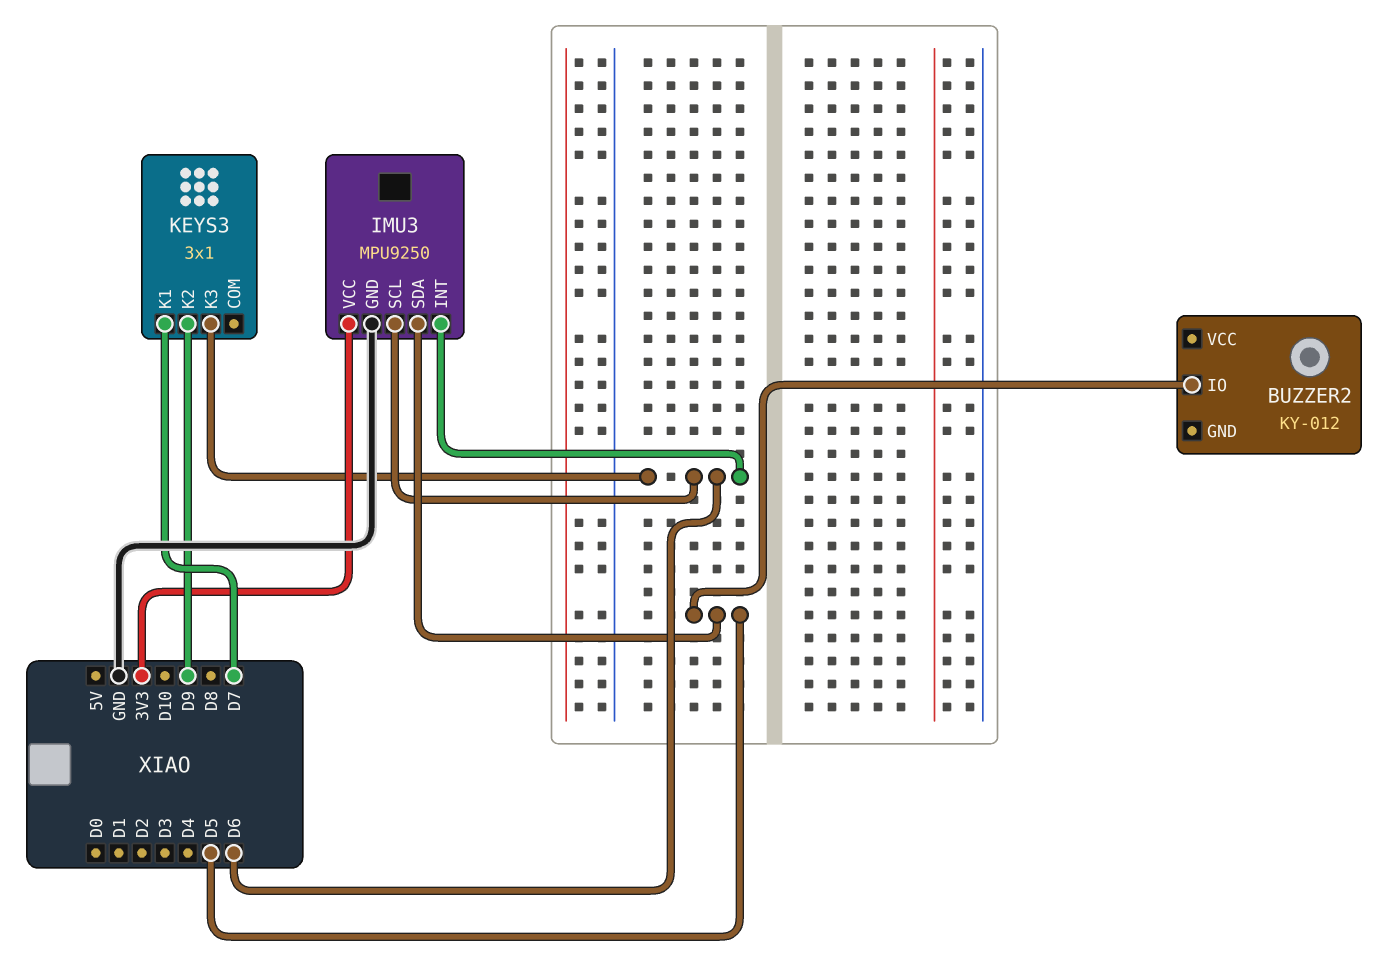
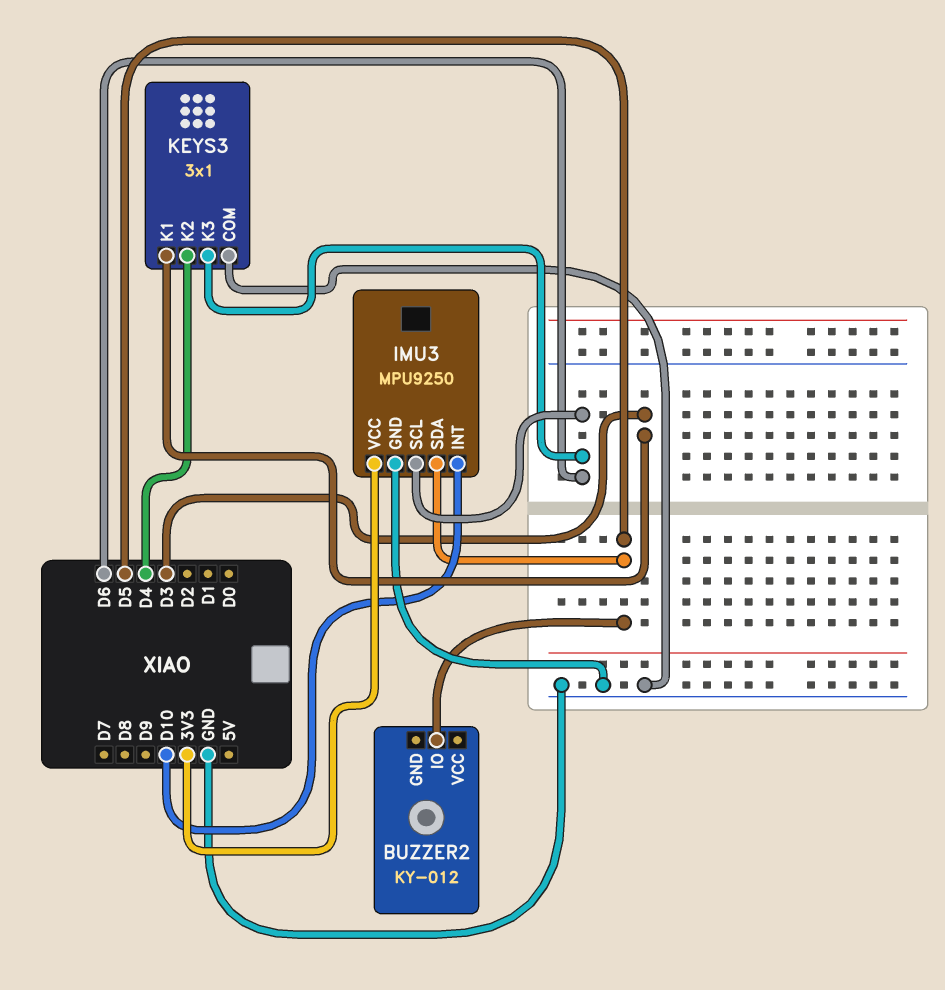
IMU3 pin INT: D6 -> D10
KEYS3 pin COM: none -> GND
KEYS3 pin K1: D7 -> D3
KEYS3 pin K2: D9 -> D4

